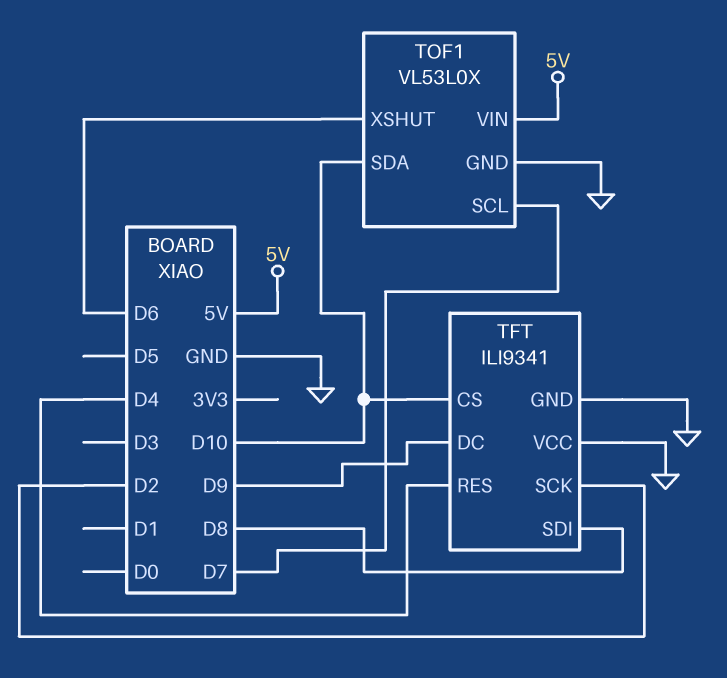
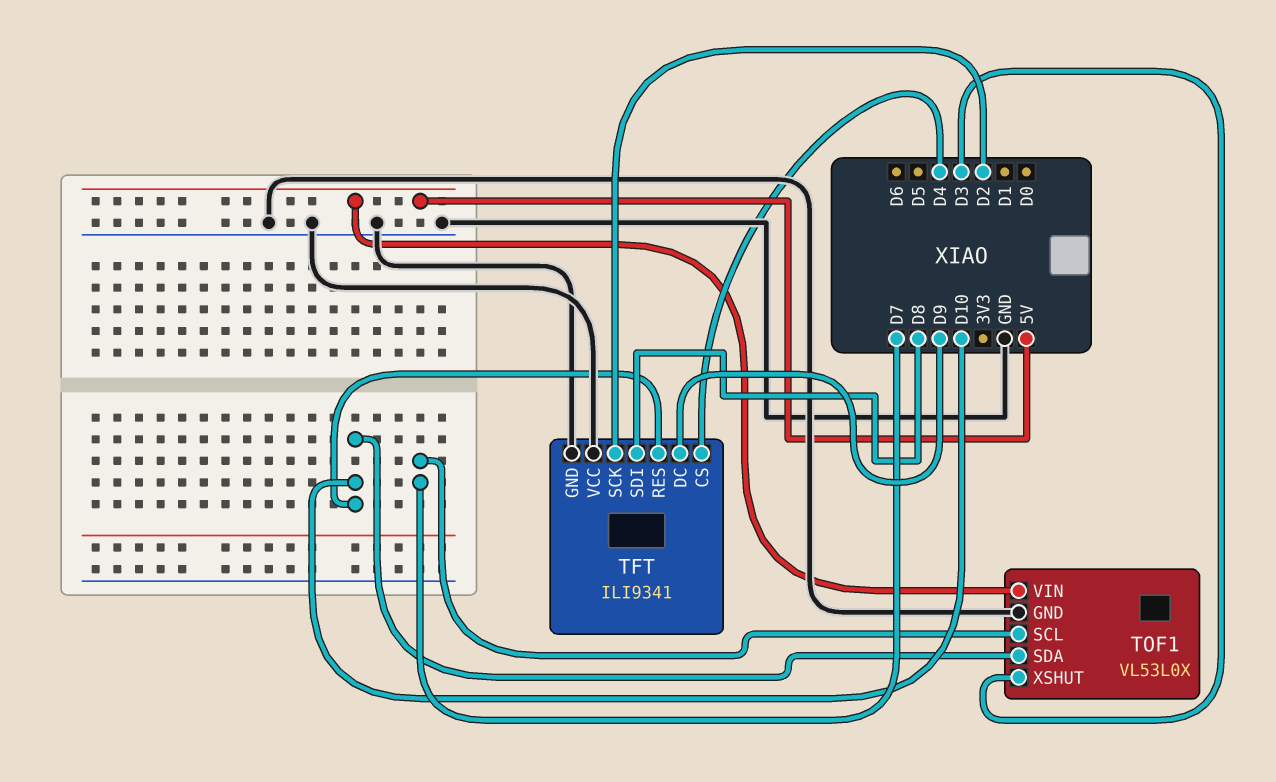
TFT pin CS: D10 -> D4
TFT pin RES: D4 -> D10
TOF1 pin XSHUT: D6 -> D3

